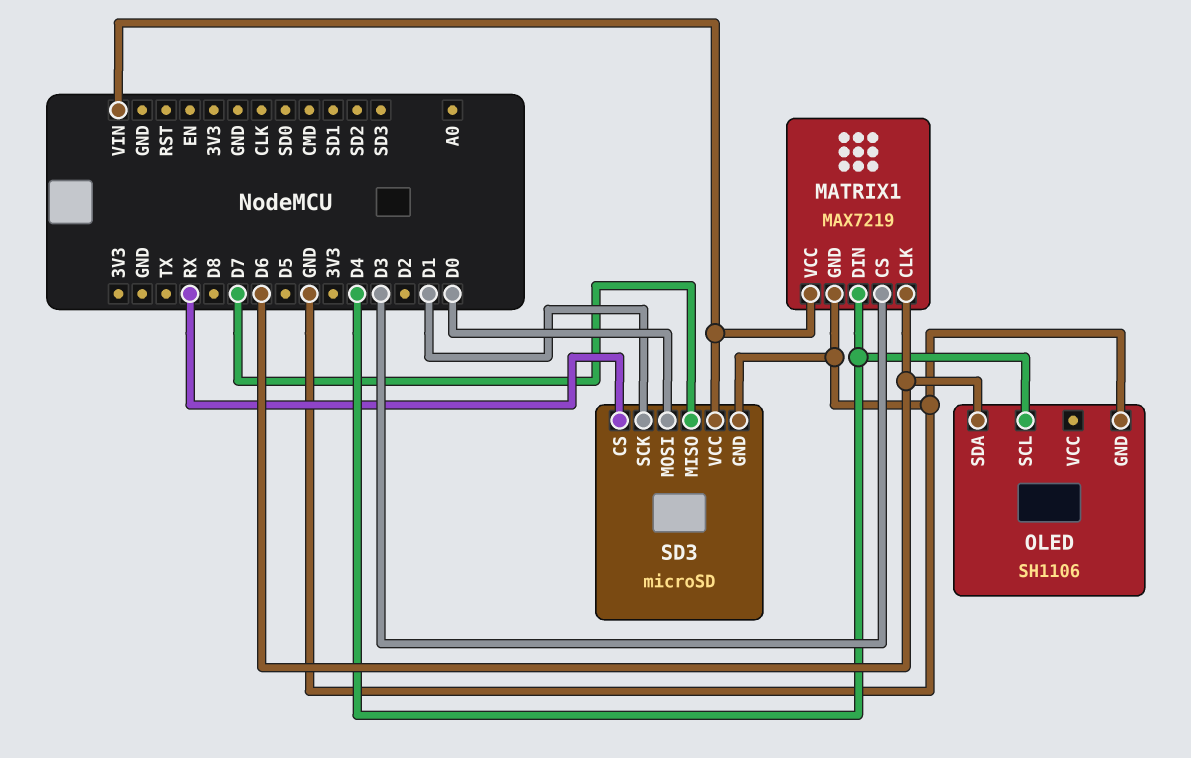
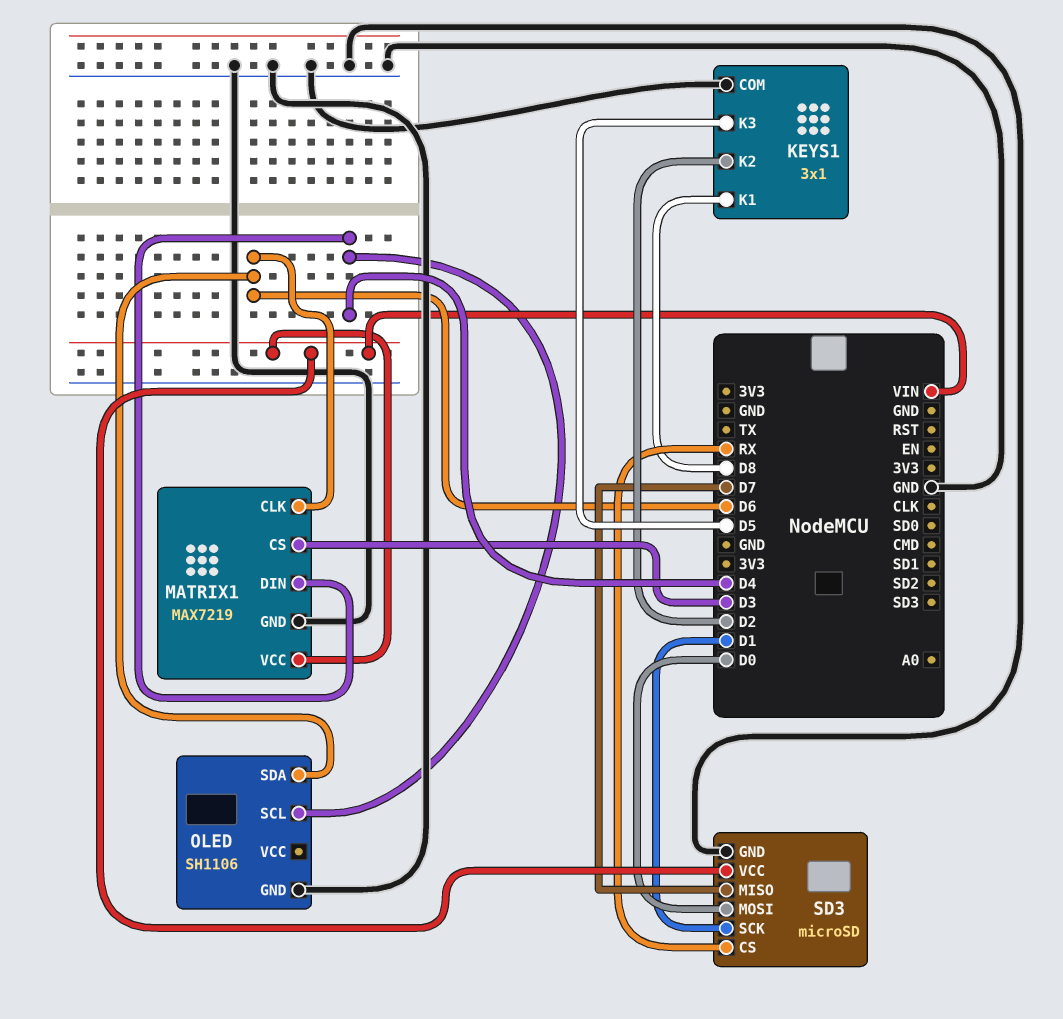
KEYS1: none -> 3x1
KEYS1 pin COM: none -> GND
KEYS1 pin K1: none -> D8
KEYS1 pin K2: none -> D2
KEYS1 pin K3: none -> D5

